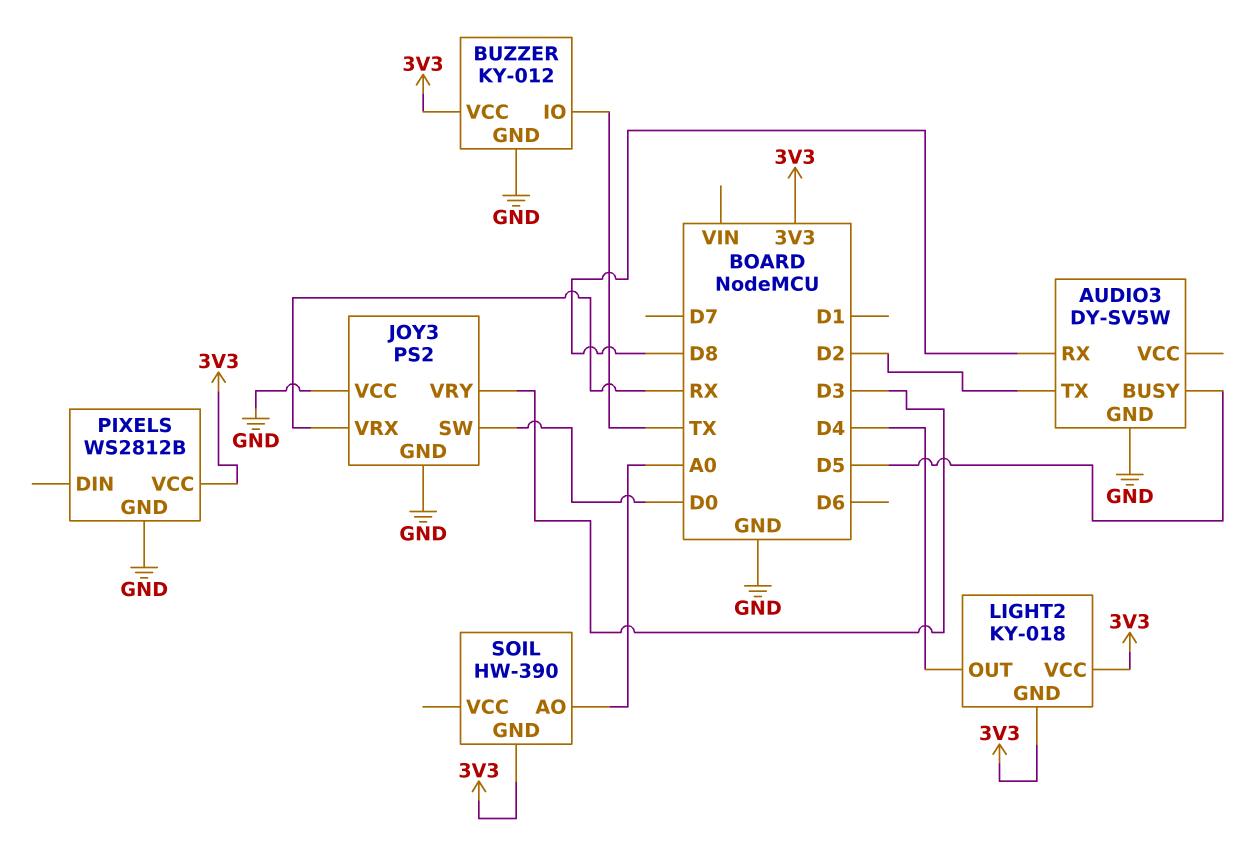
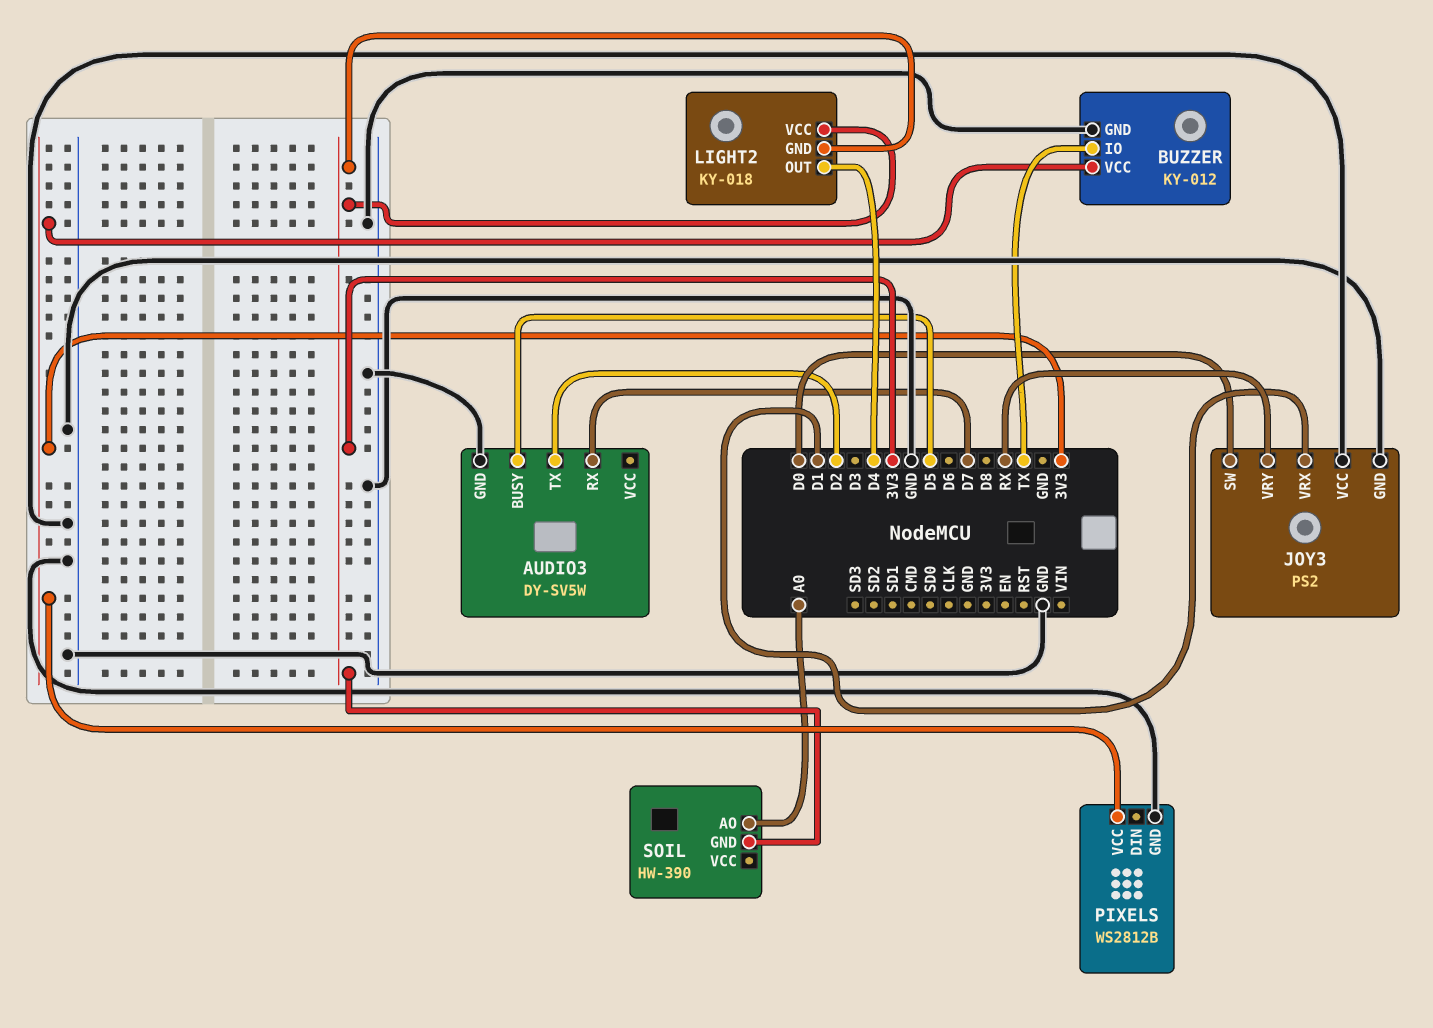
AUDIO3 pin RX: D8 -> D7
JOY3 pin VRX: RX -> D1
JOY3 pin VRY: D3 -> RX

